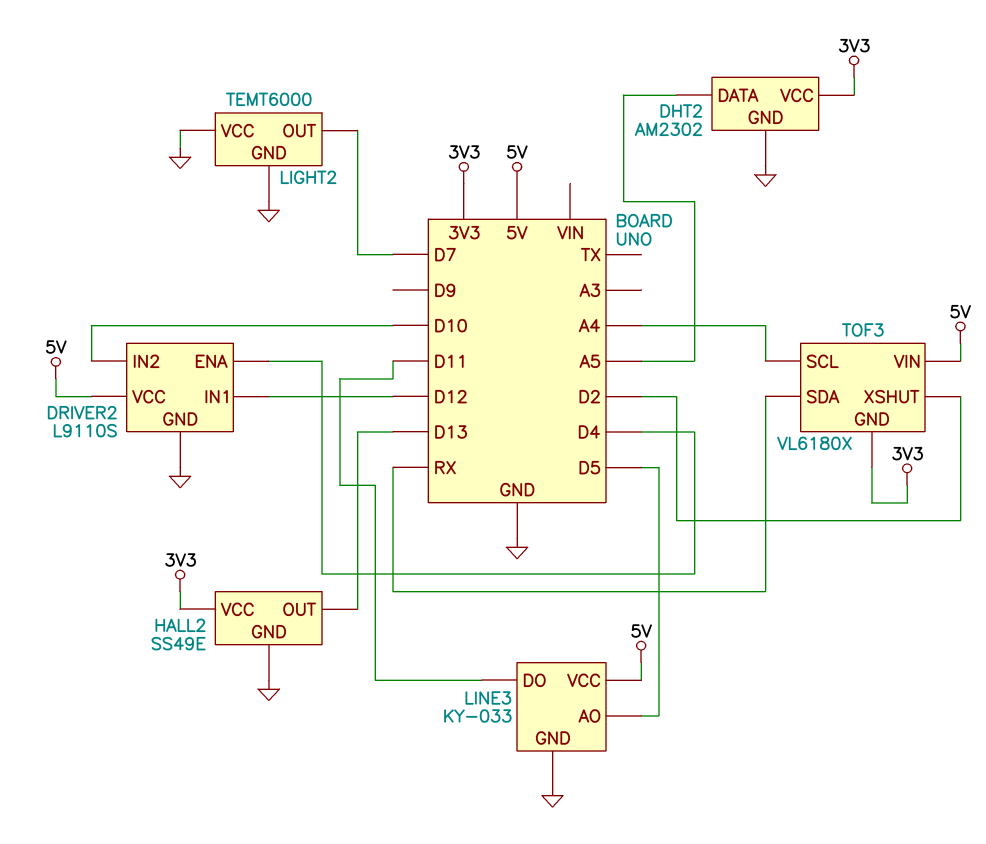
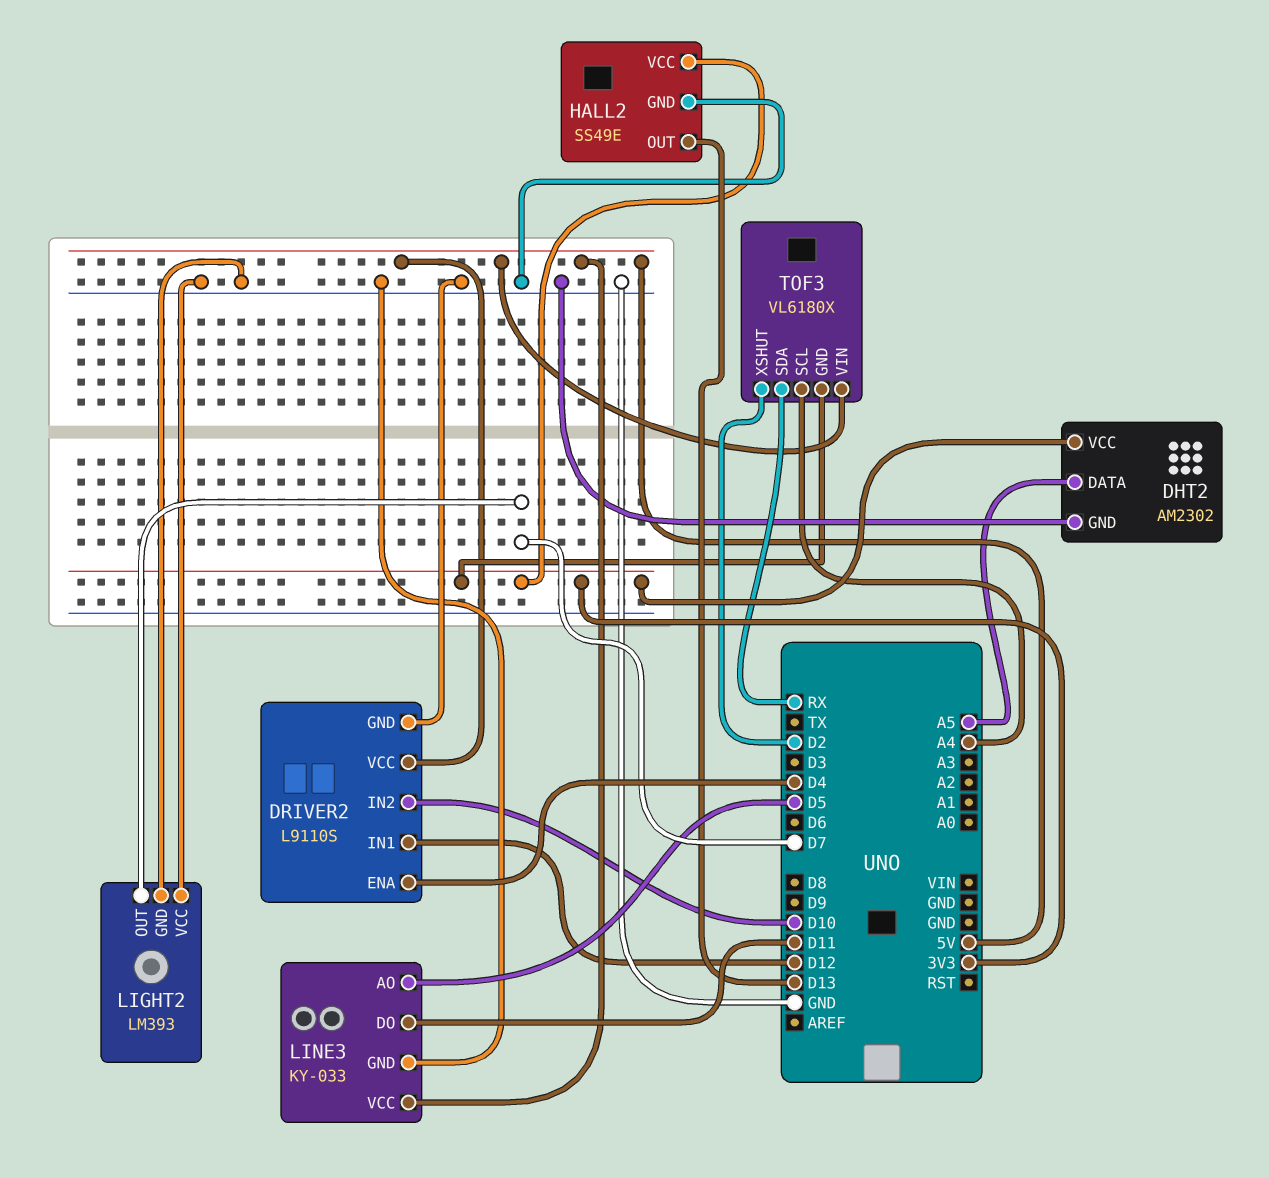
LIGHT2: TEMT6000 -> LM393

